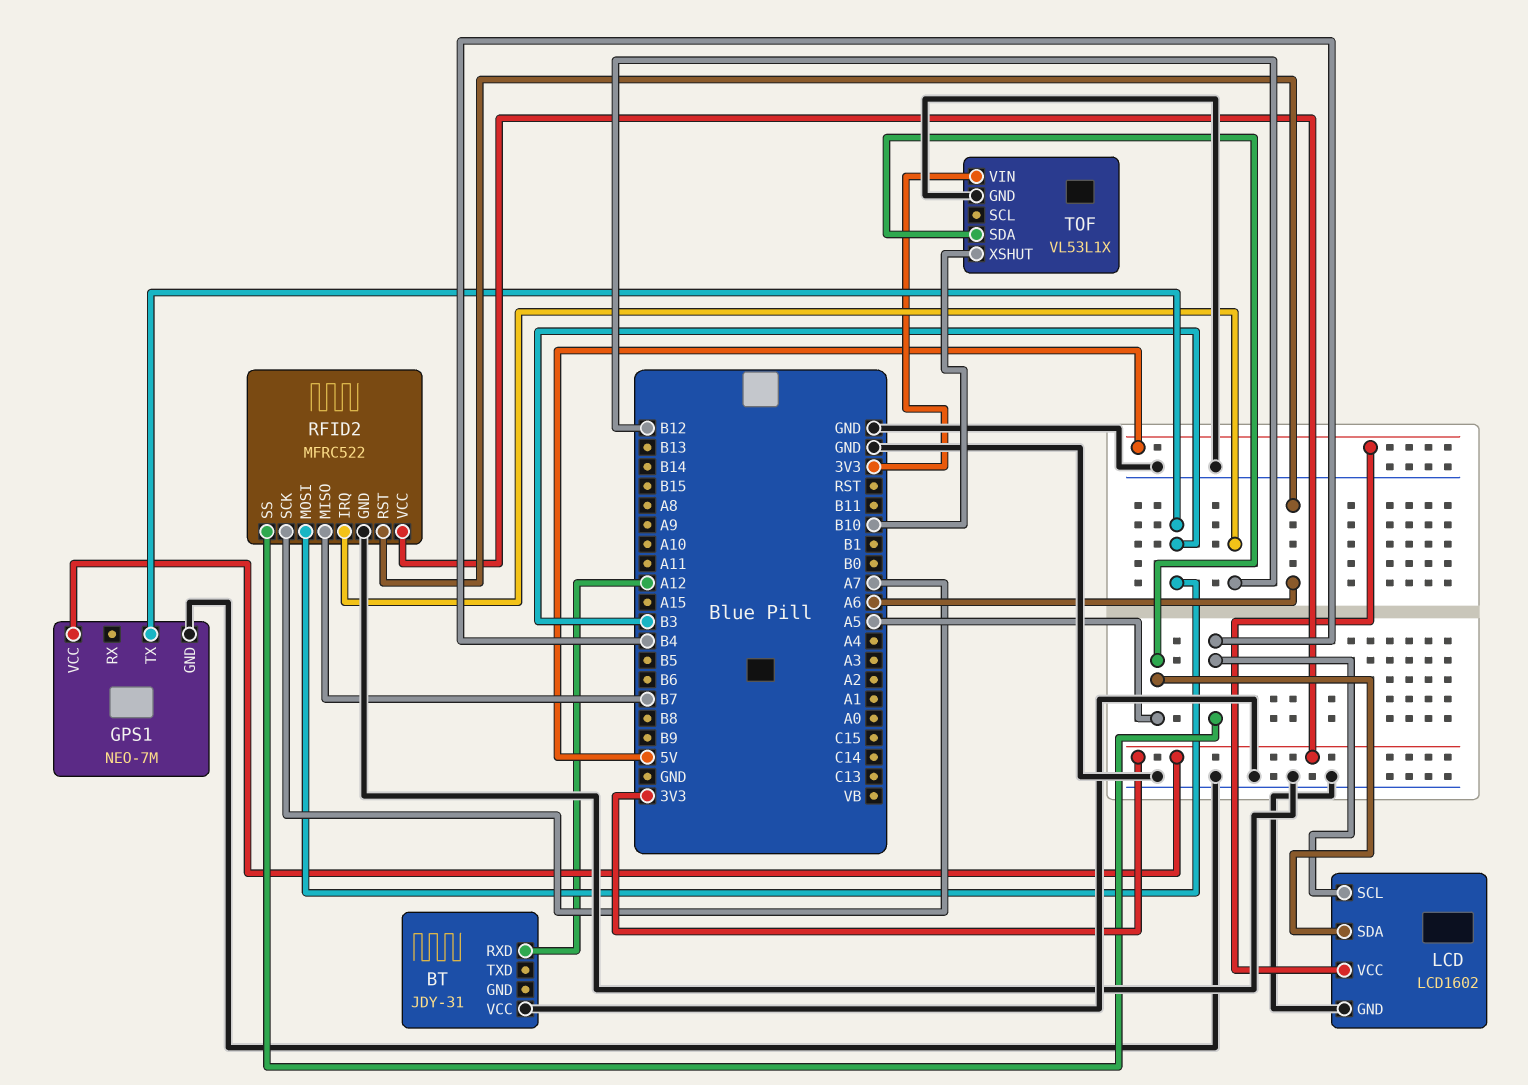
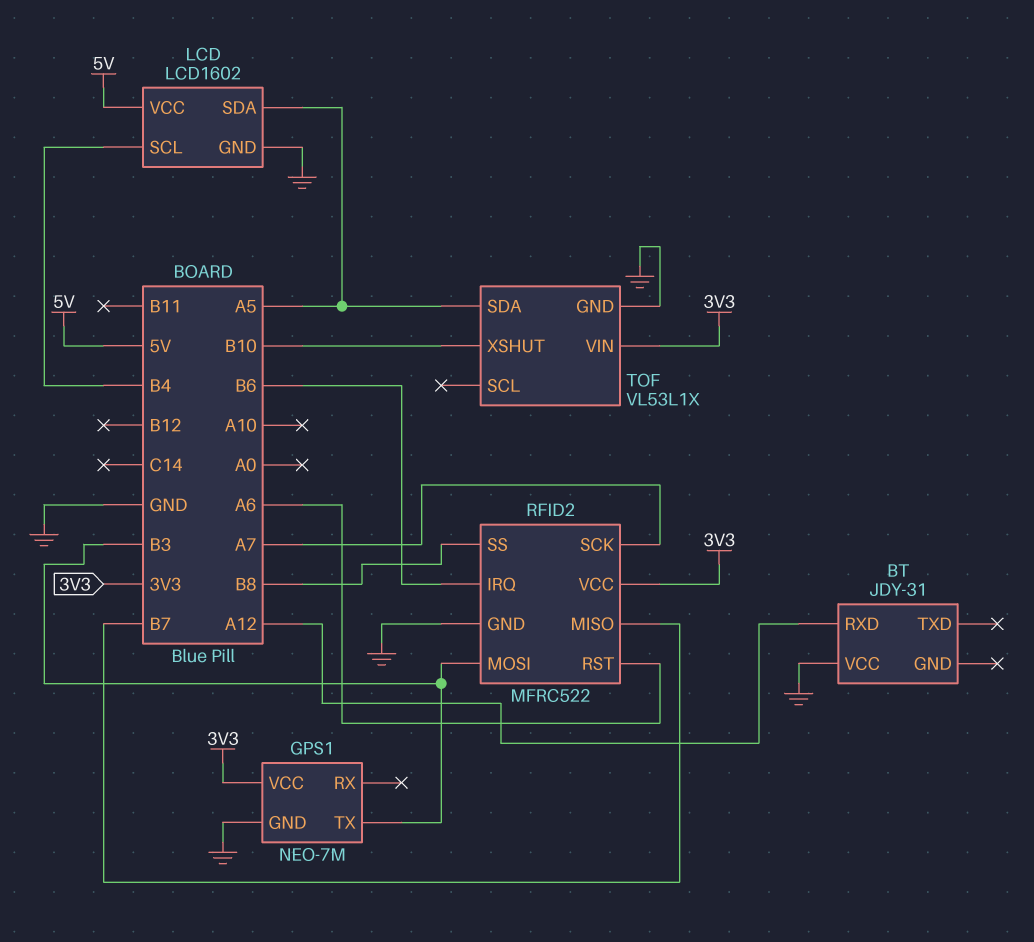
RFID2 pin IRQ: B12 -> B6
RFID2 pin SS: B4 -> B8

